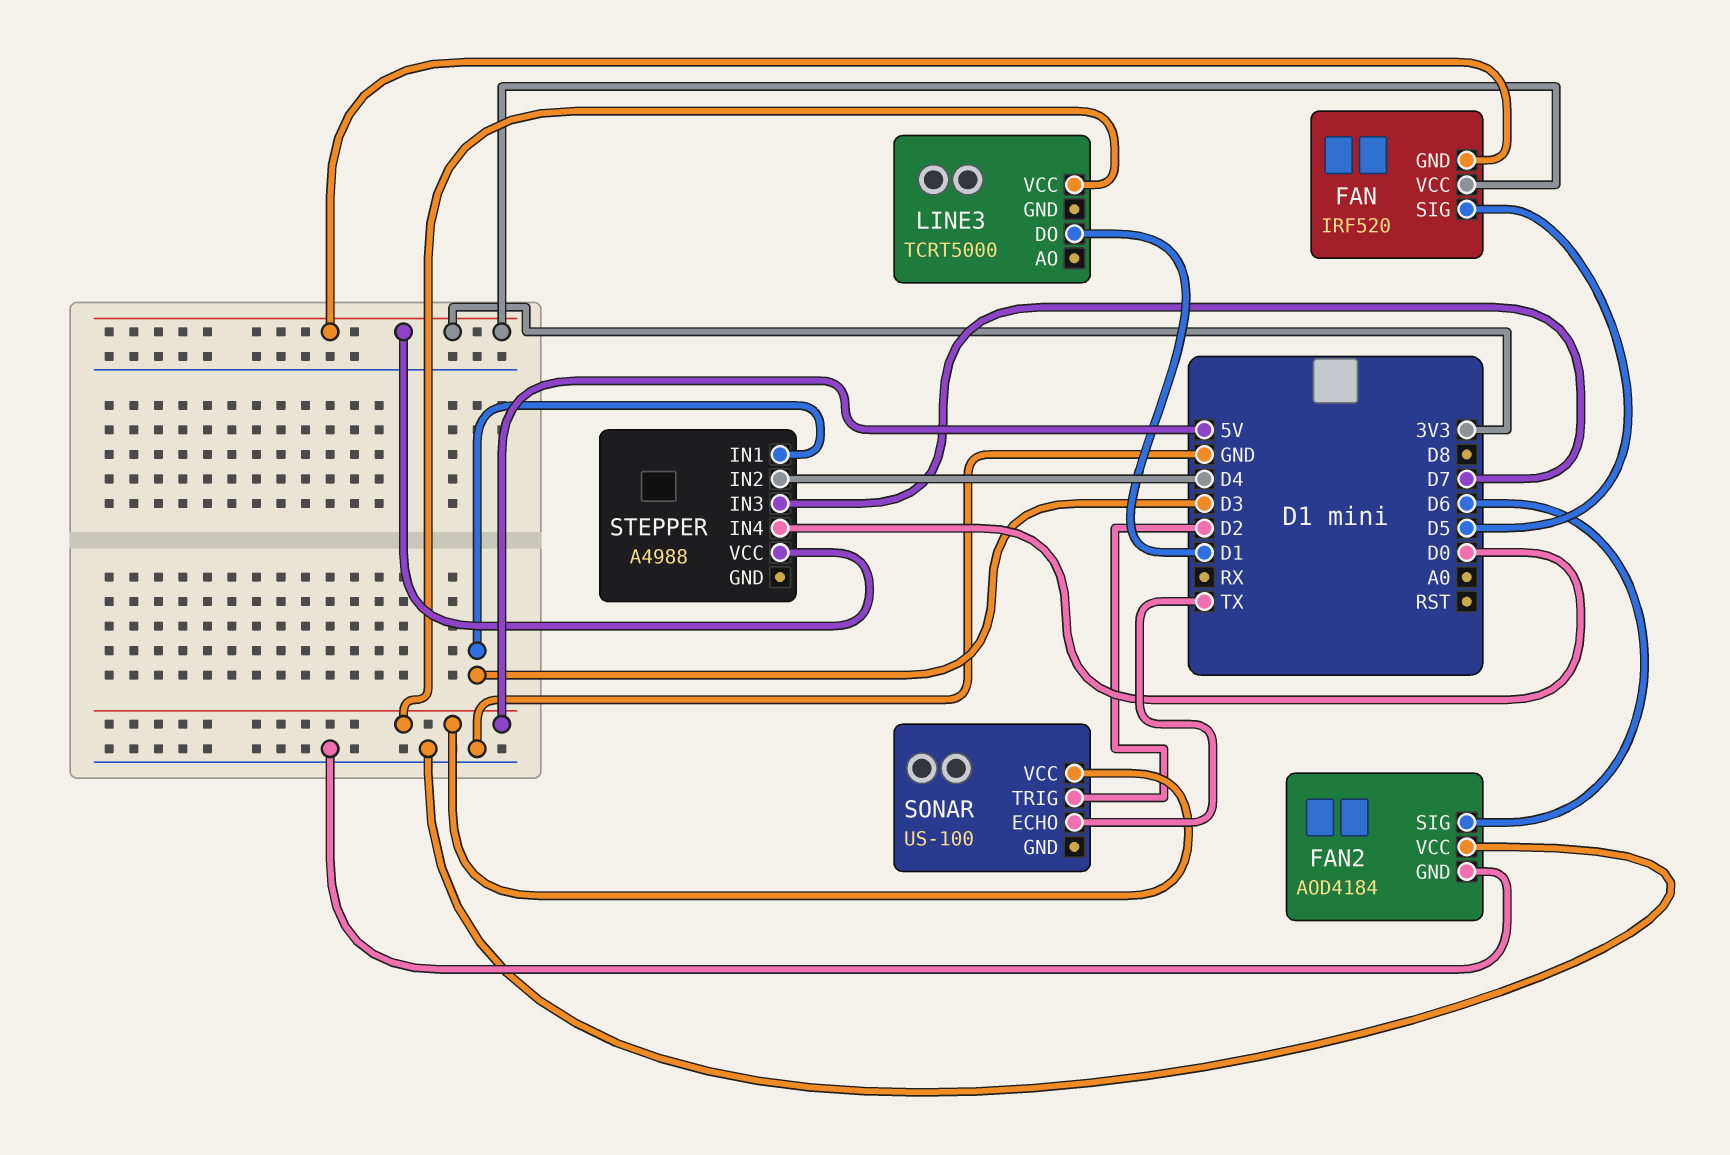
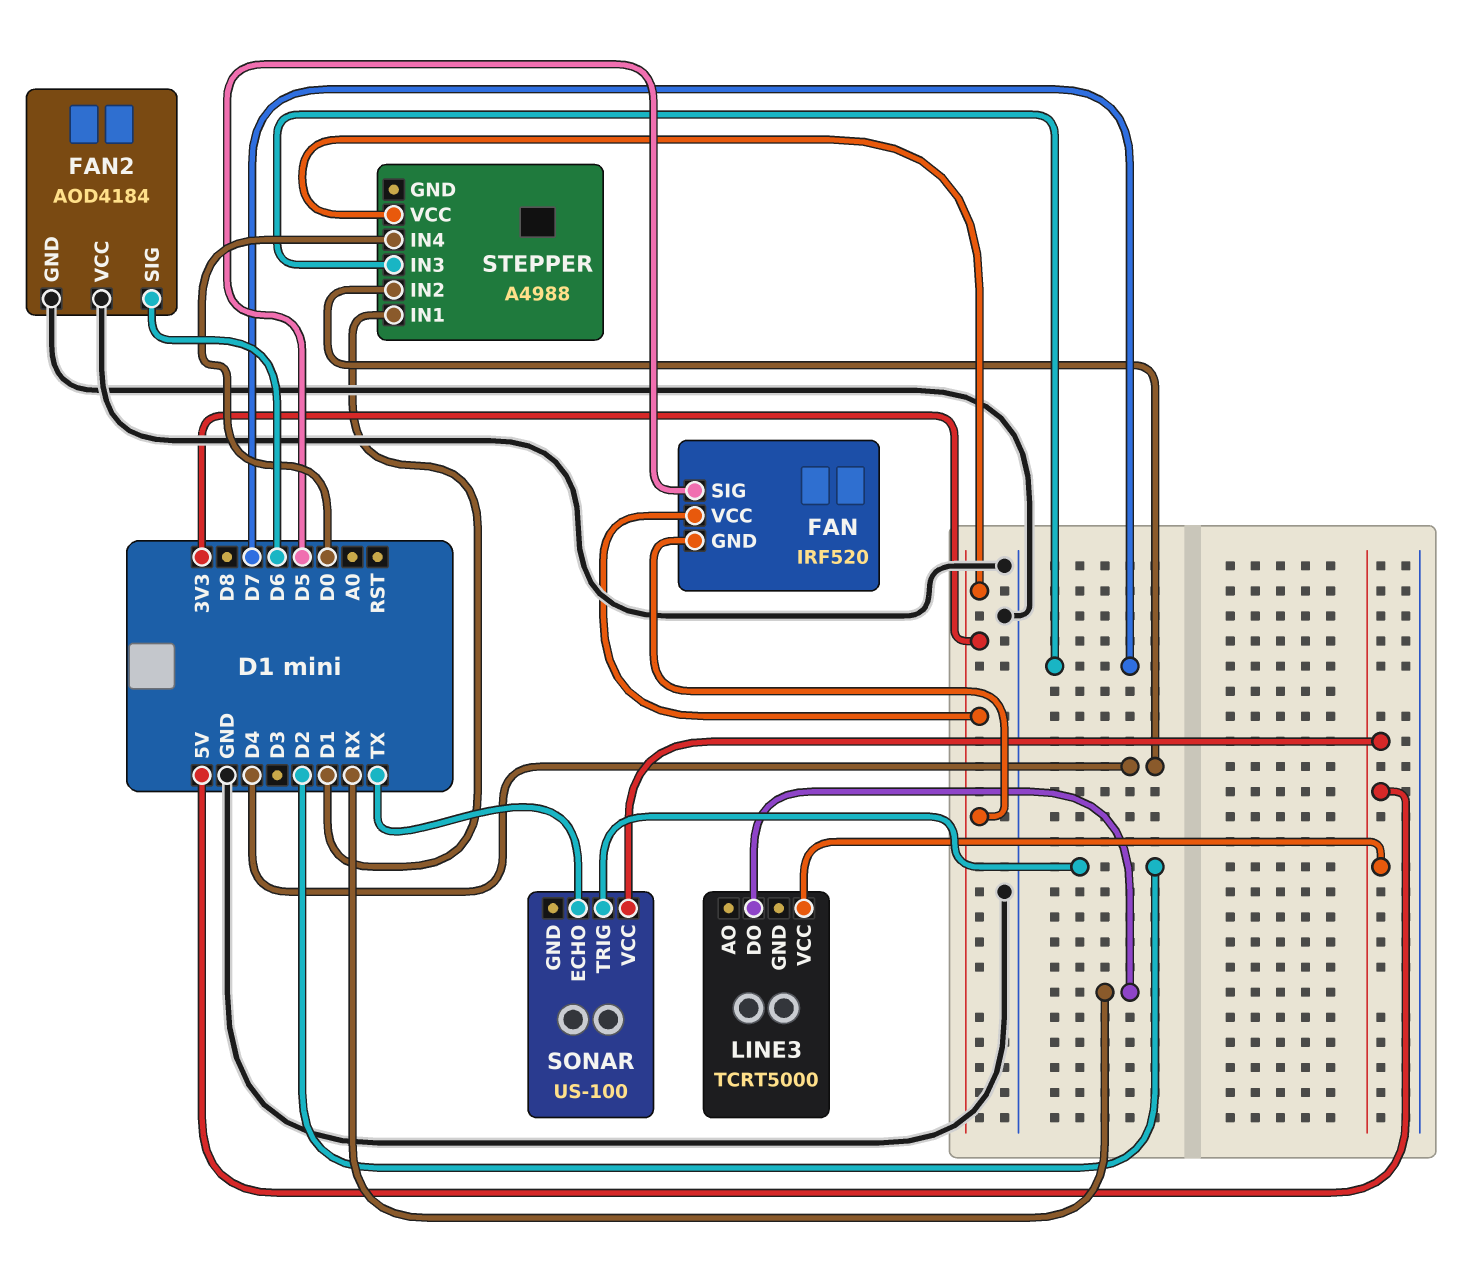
LINE3 pin DO: D1 -> RX
STEPPER pin IN1: D3 -> D1

